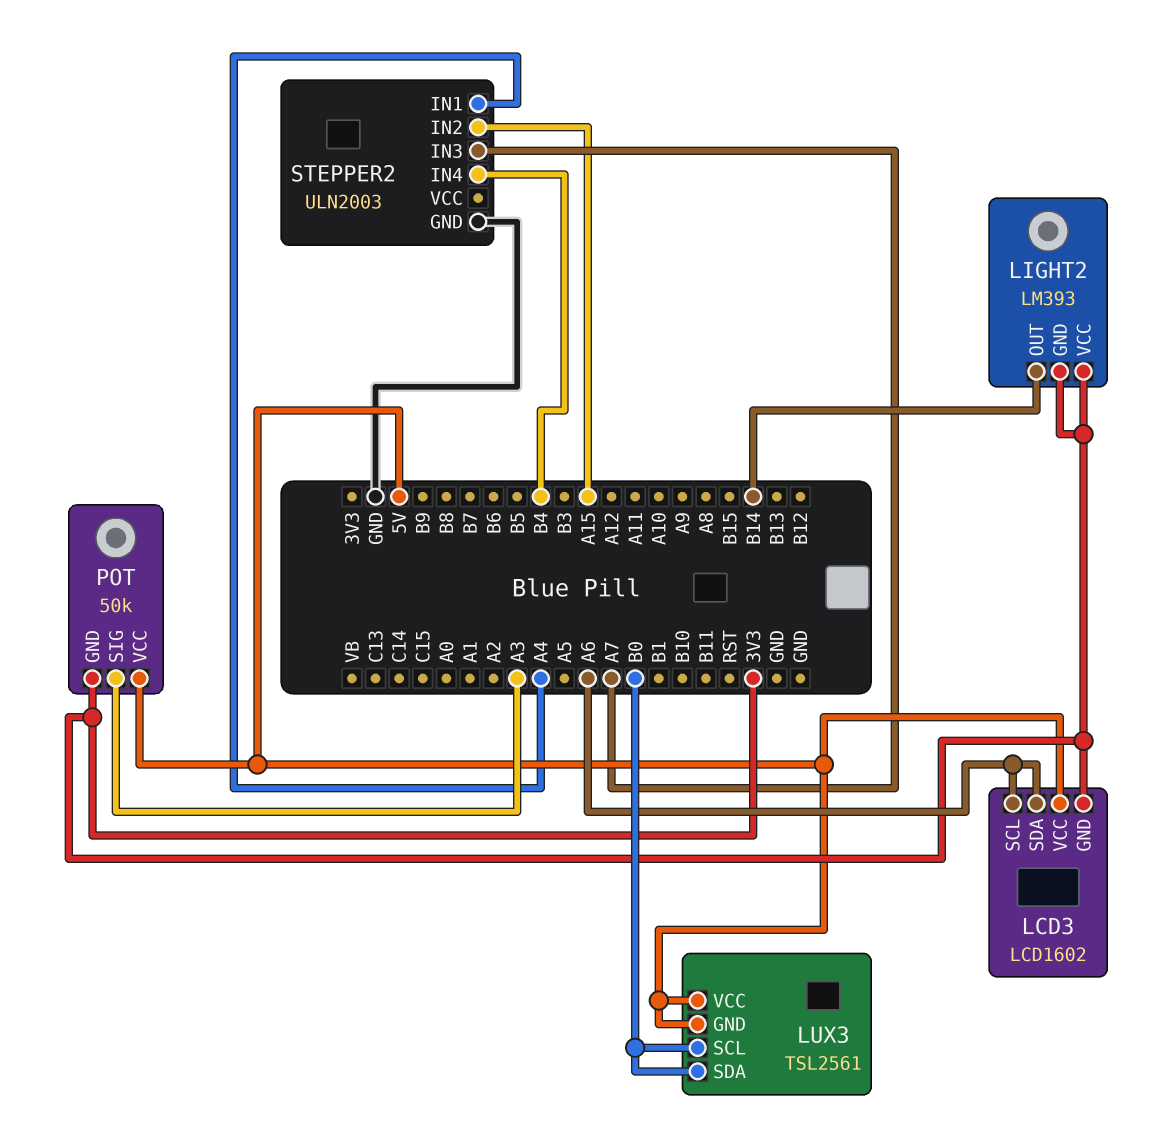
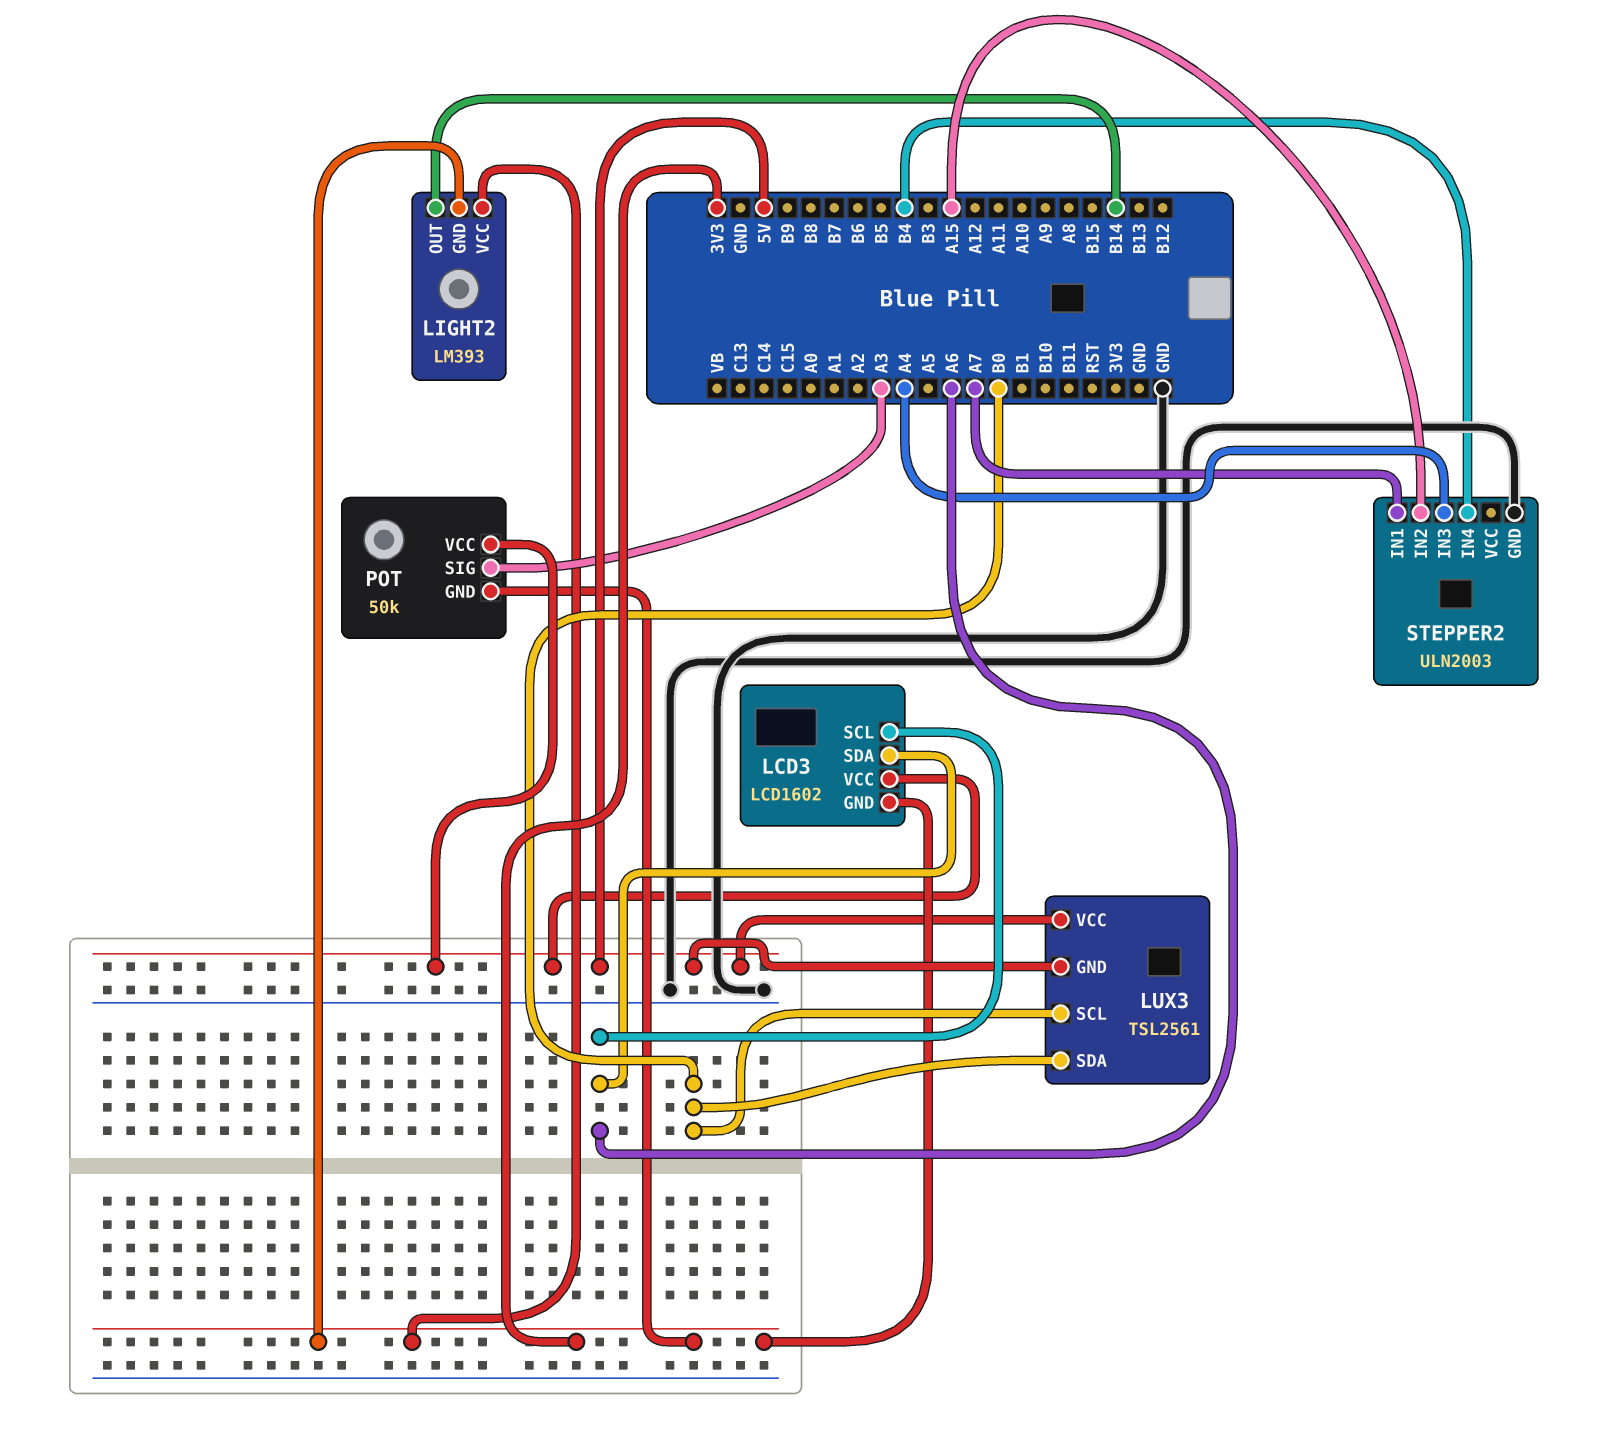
STEPPER2 pin IN1: A4 -> A7
STEPPER2 pin IN3: A7 -> A4

